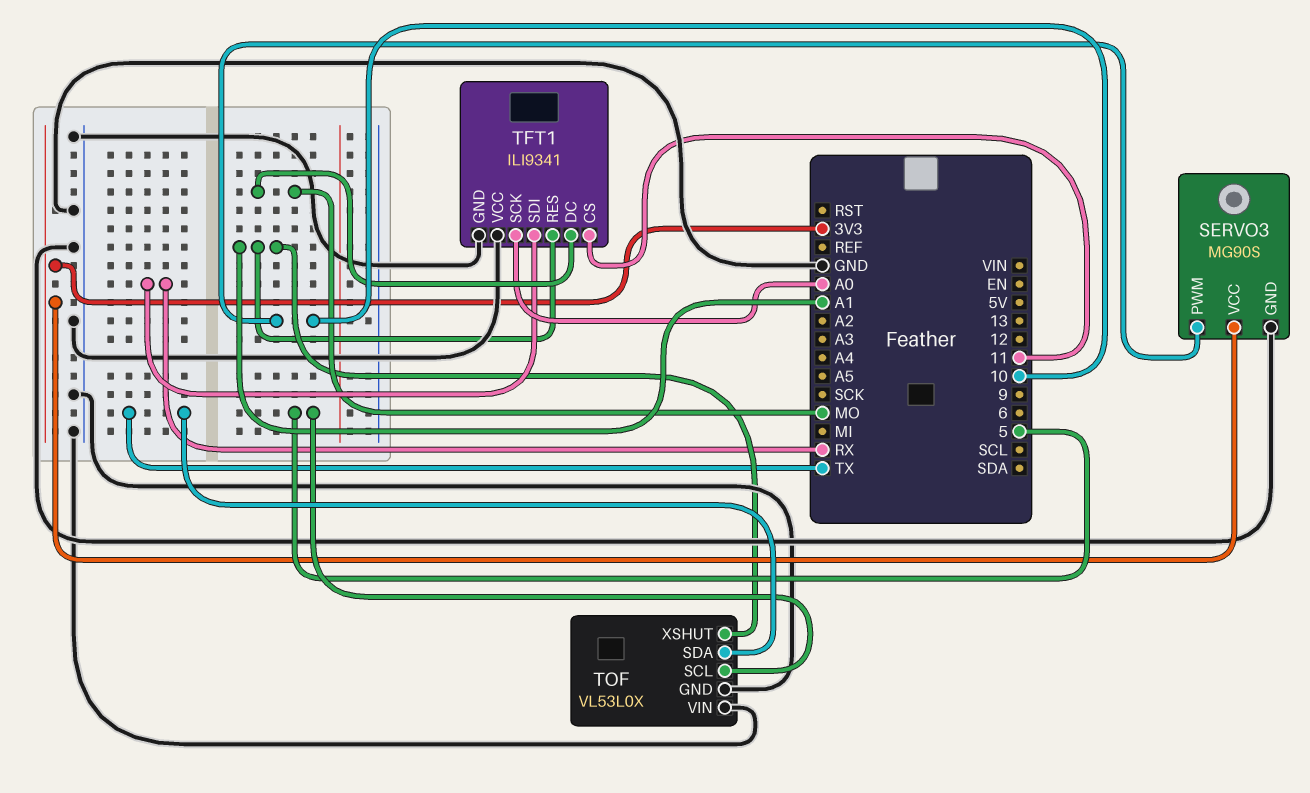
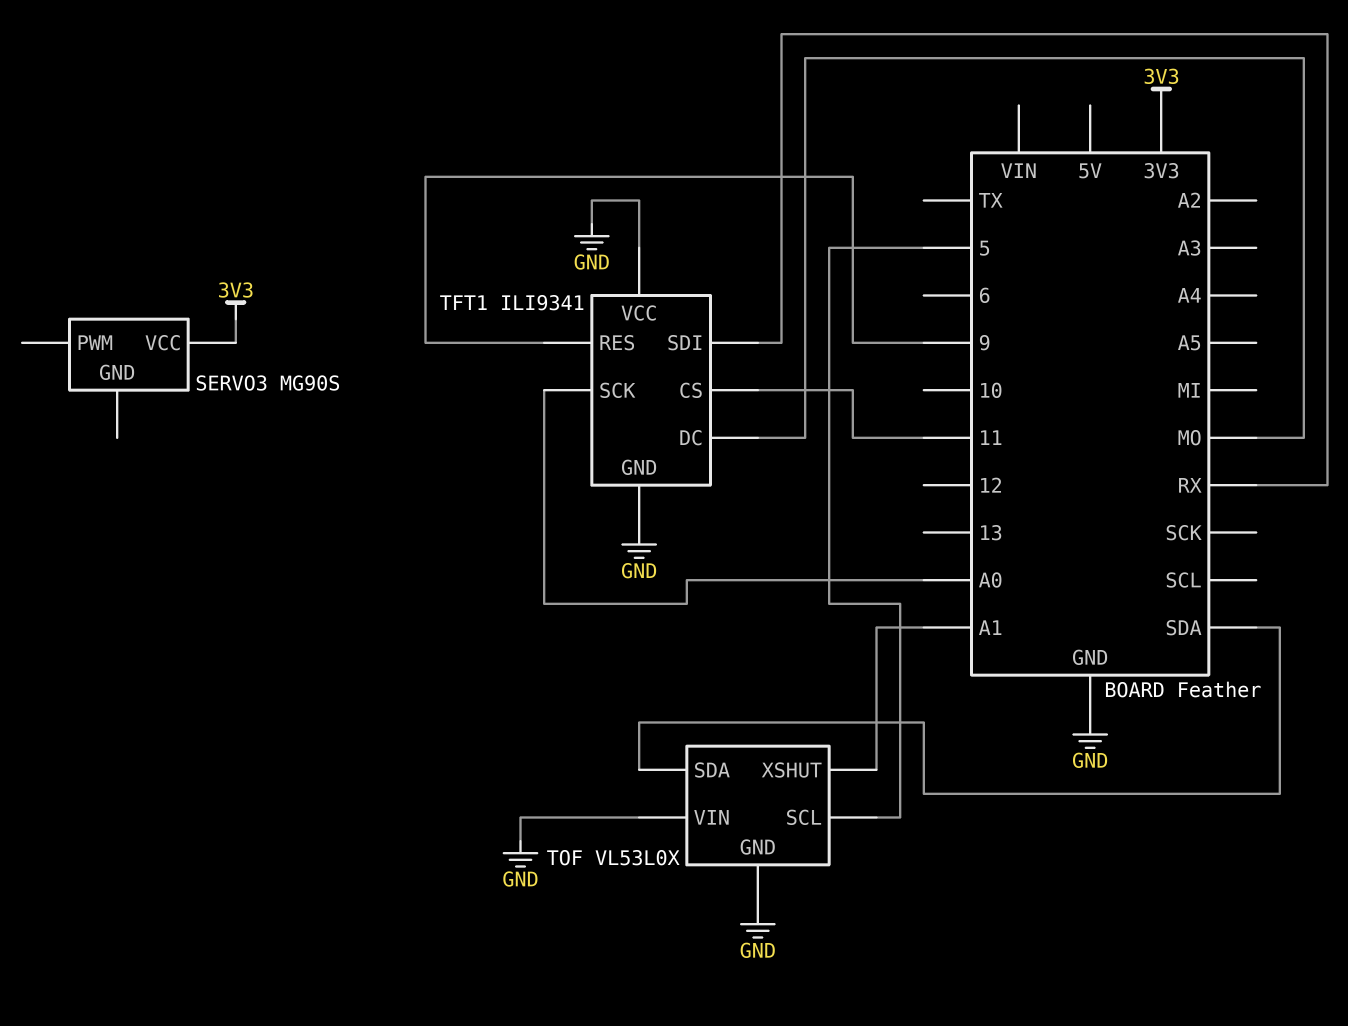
SERVO3 pin GND: GND -> none
SERVO3 pin PWM: 10 -> none
TFT1 pin RES: A1 -> 9
TOF pin SDA: TX -> SDA

